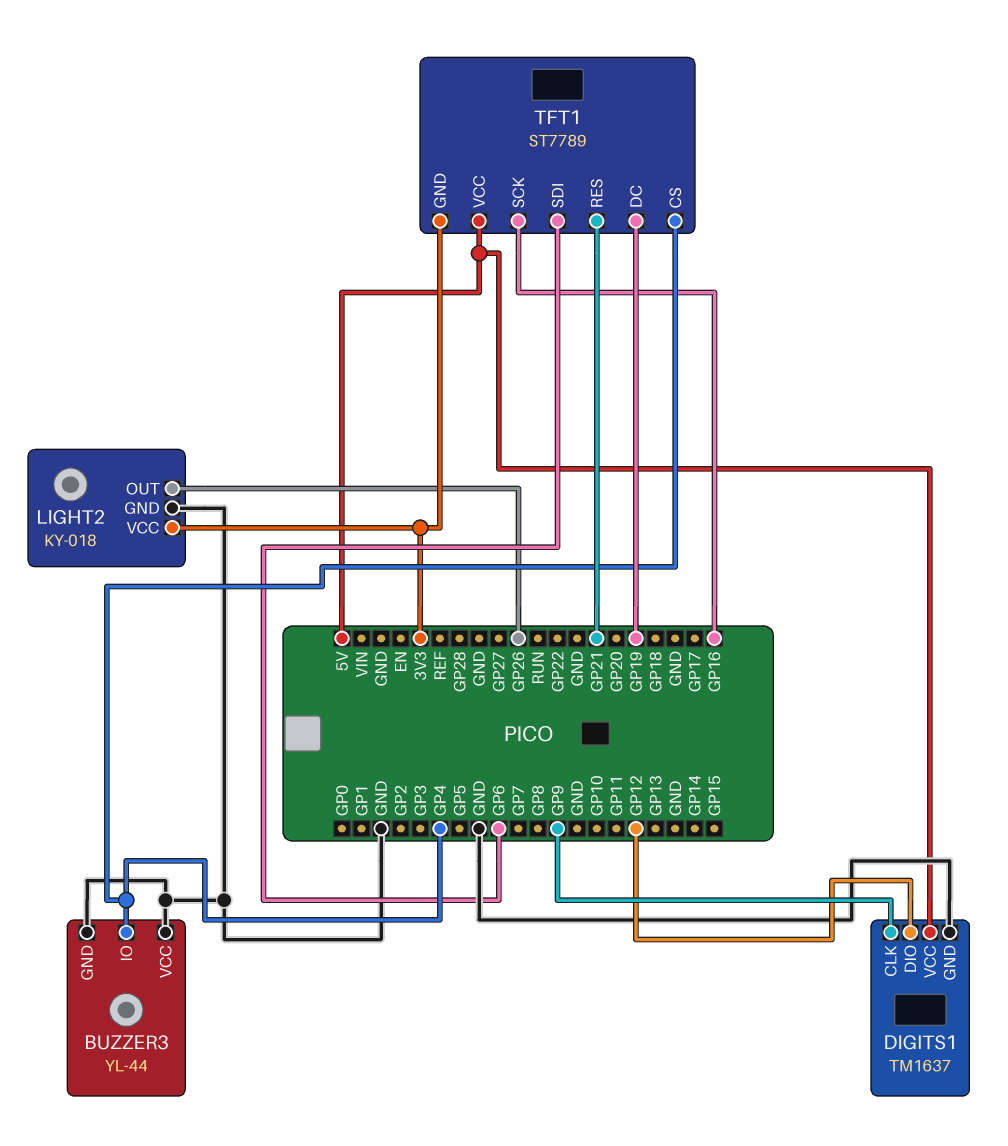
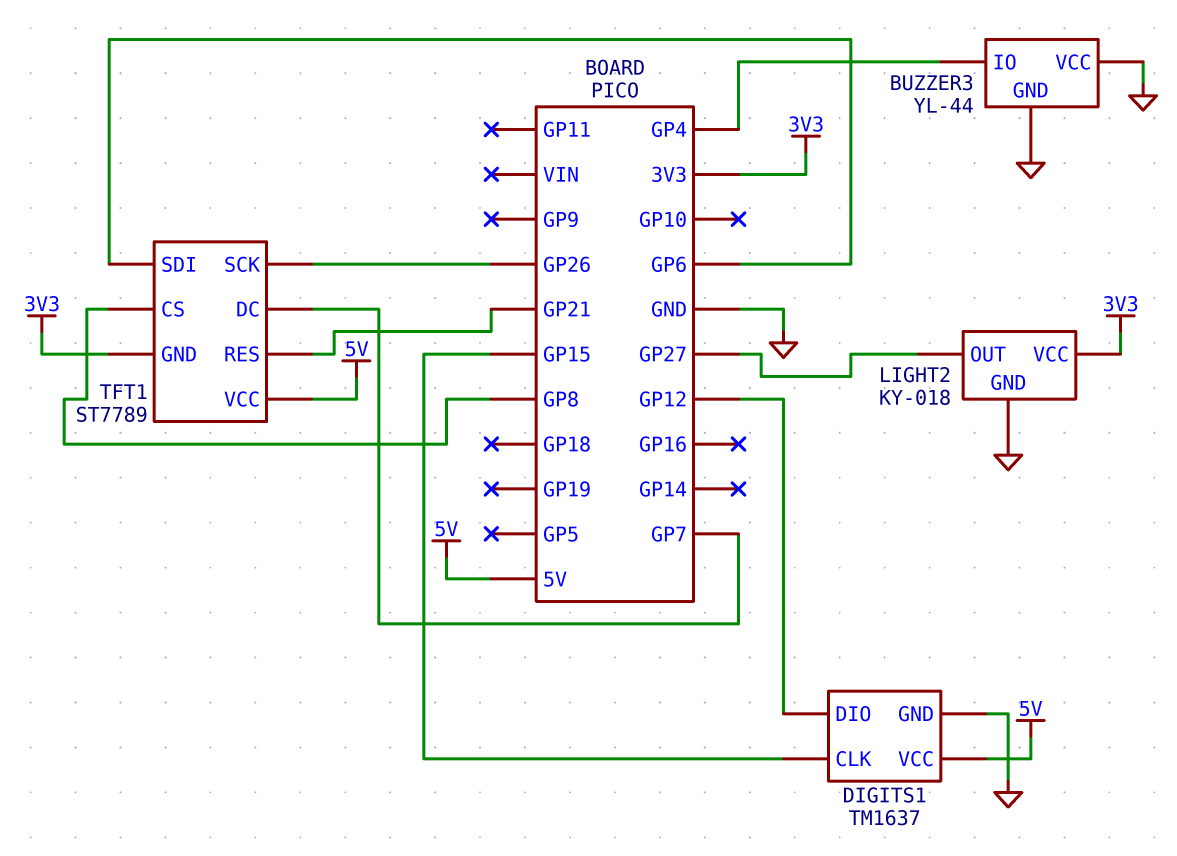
DIGITS1 pin CLK: GP9 -> GP15
LIGHT2 pin OUT: GP26 -> GP27
TFT1 pin CS: GP4 -> GP8
TFT1 pin DC: GP19 -> GP7
TFT1 pin SCK: GP16 -> GP26

